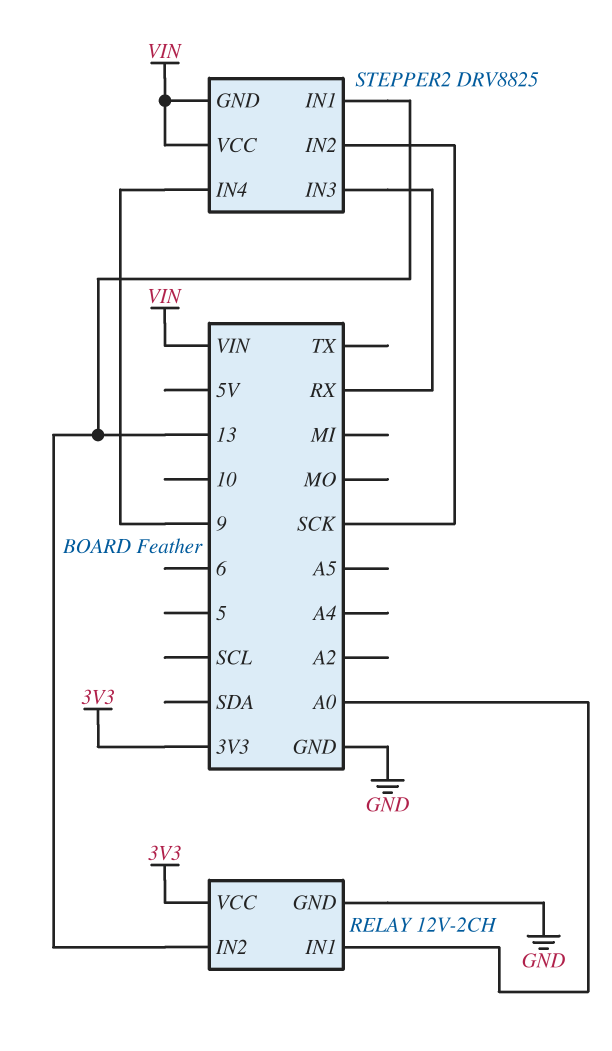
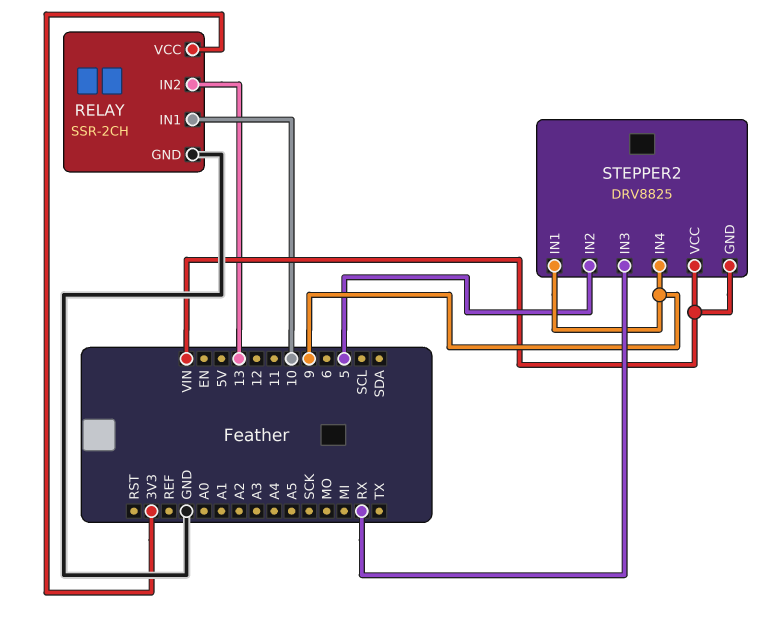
RELAY: 12V-2CH -> SSR-2CH
RELAY pin IN1: A0 -> 10
STEPPER2 pin IN1: 13 -> 9
STEPPER2 pin IN2: SCK -> 5

